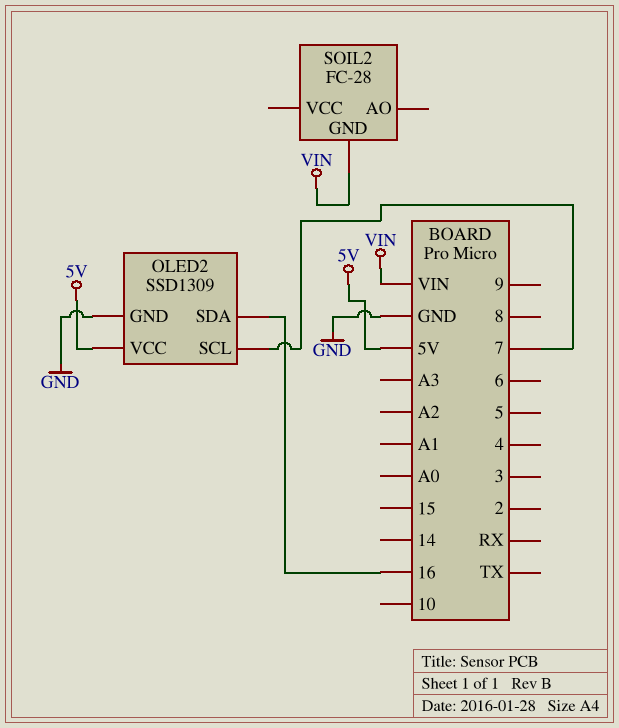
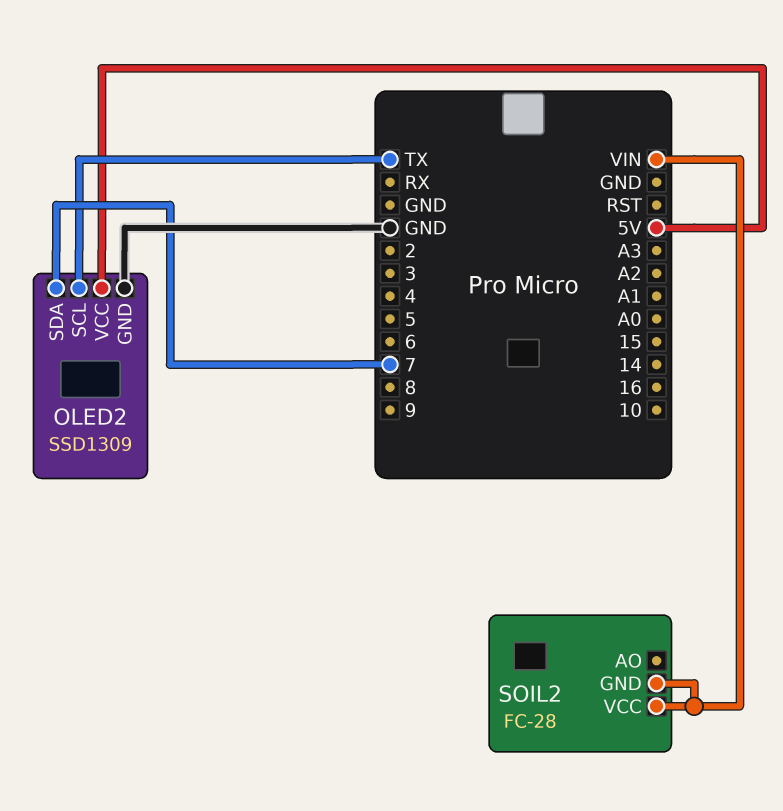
OLED2 pin SCL: 7 -> TX
OLED2 pin SDA: 16 -> 7
SOIL2 pin VCC: none -> VIN

